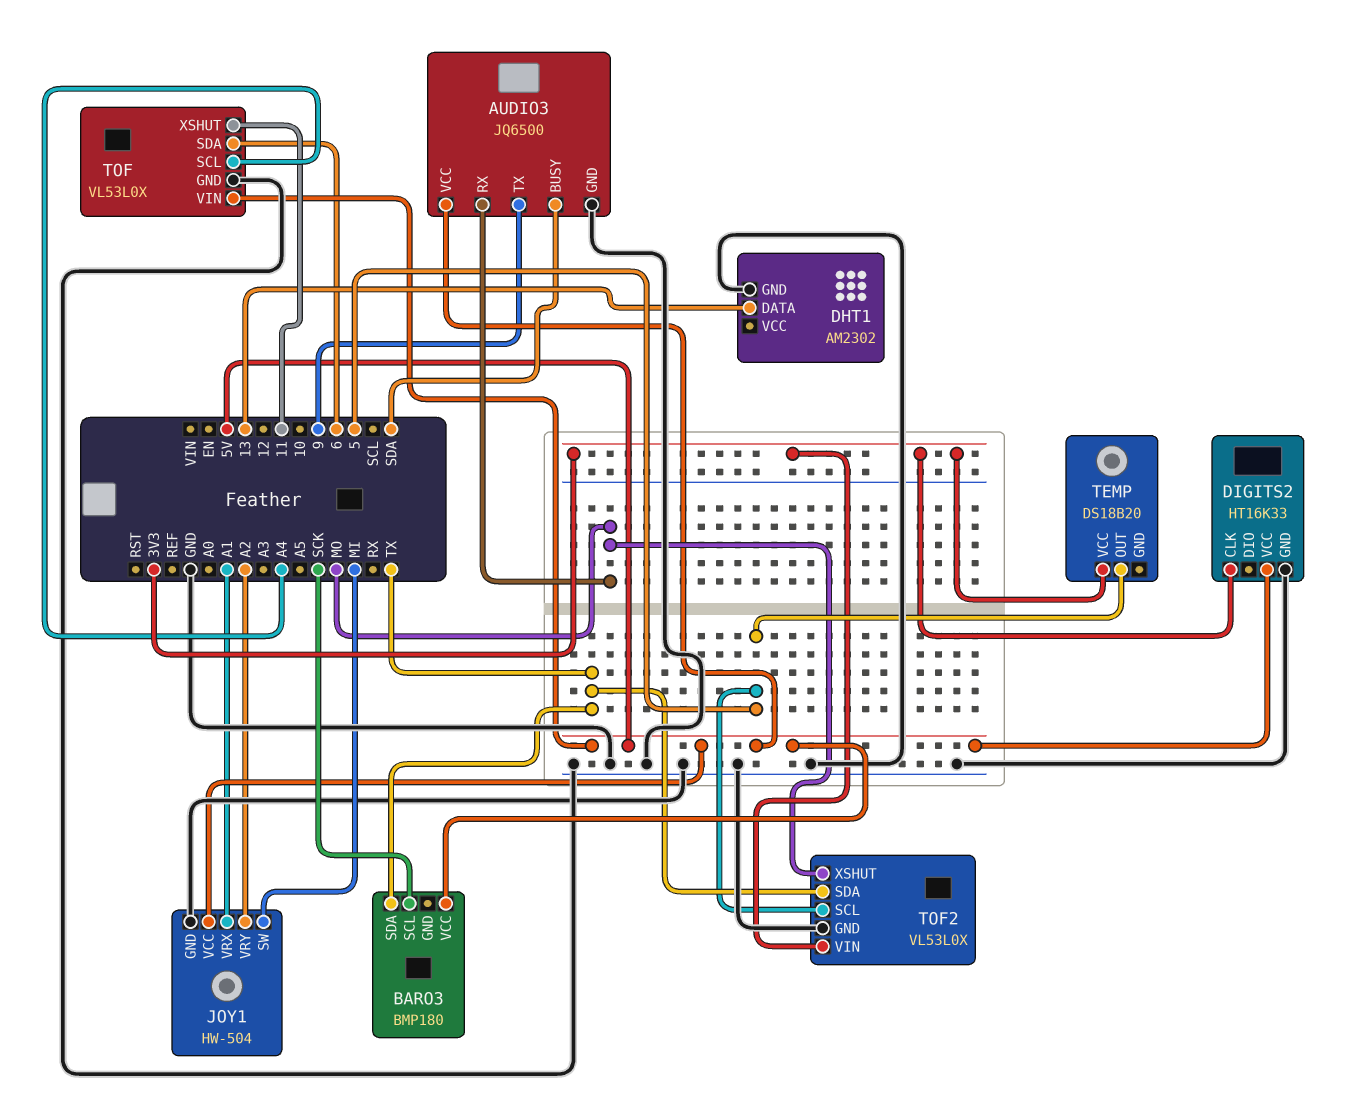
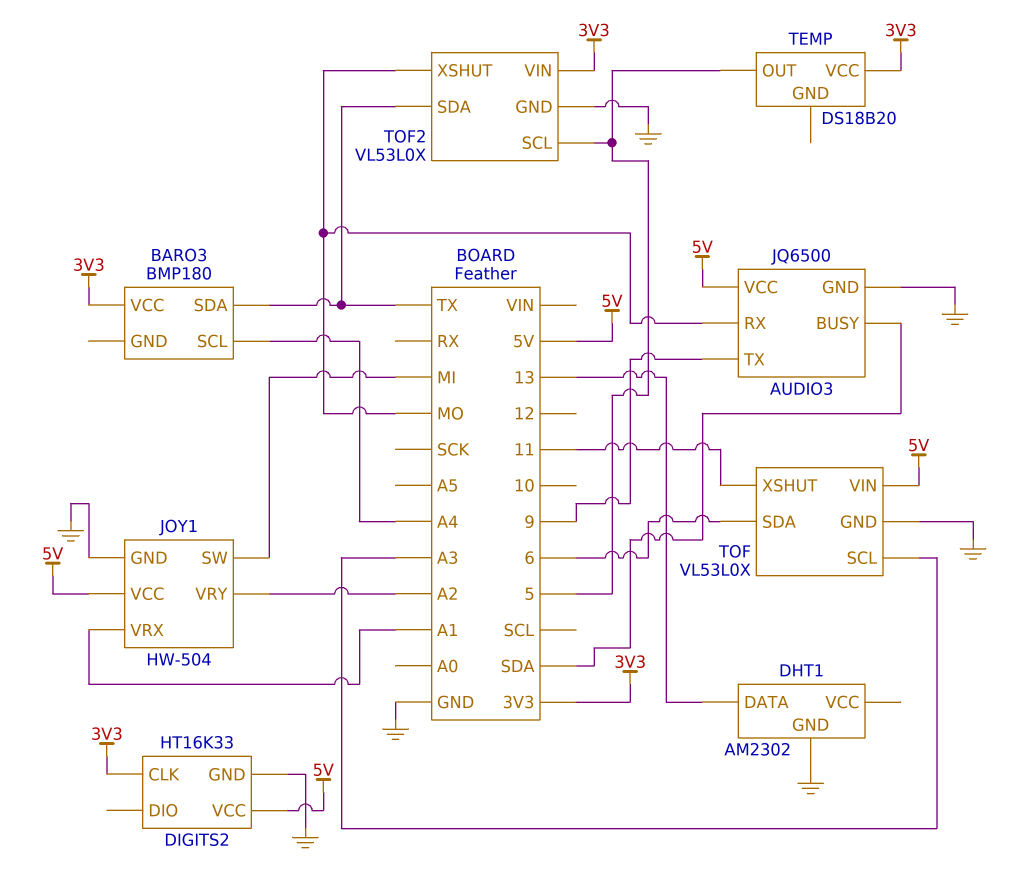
BARO3 pin SCL: SCK -> A4
BARO3 pin VCC: 5V -> 3V3
TOF pin SCL: A4 -> A3

